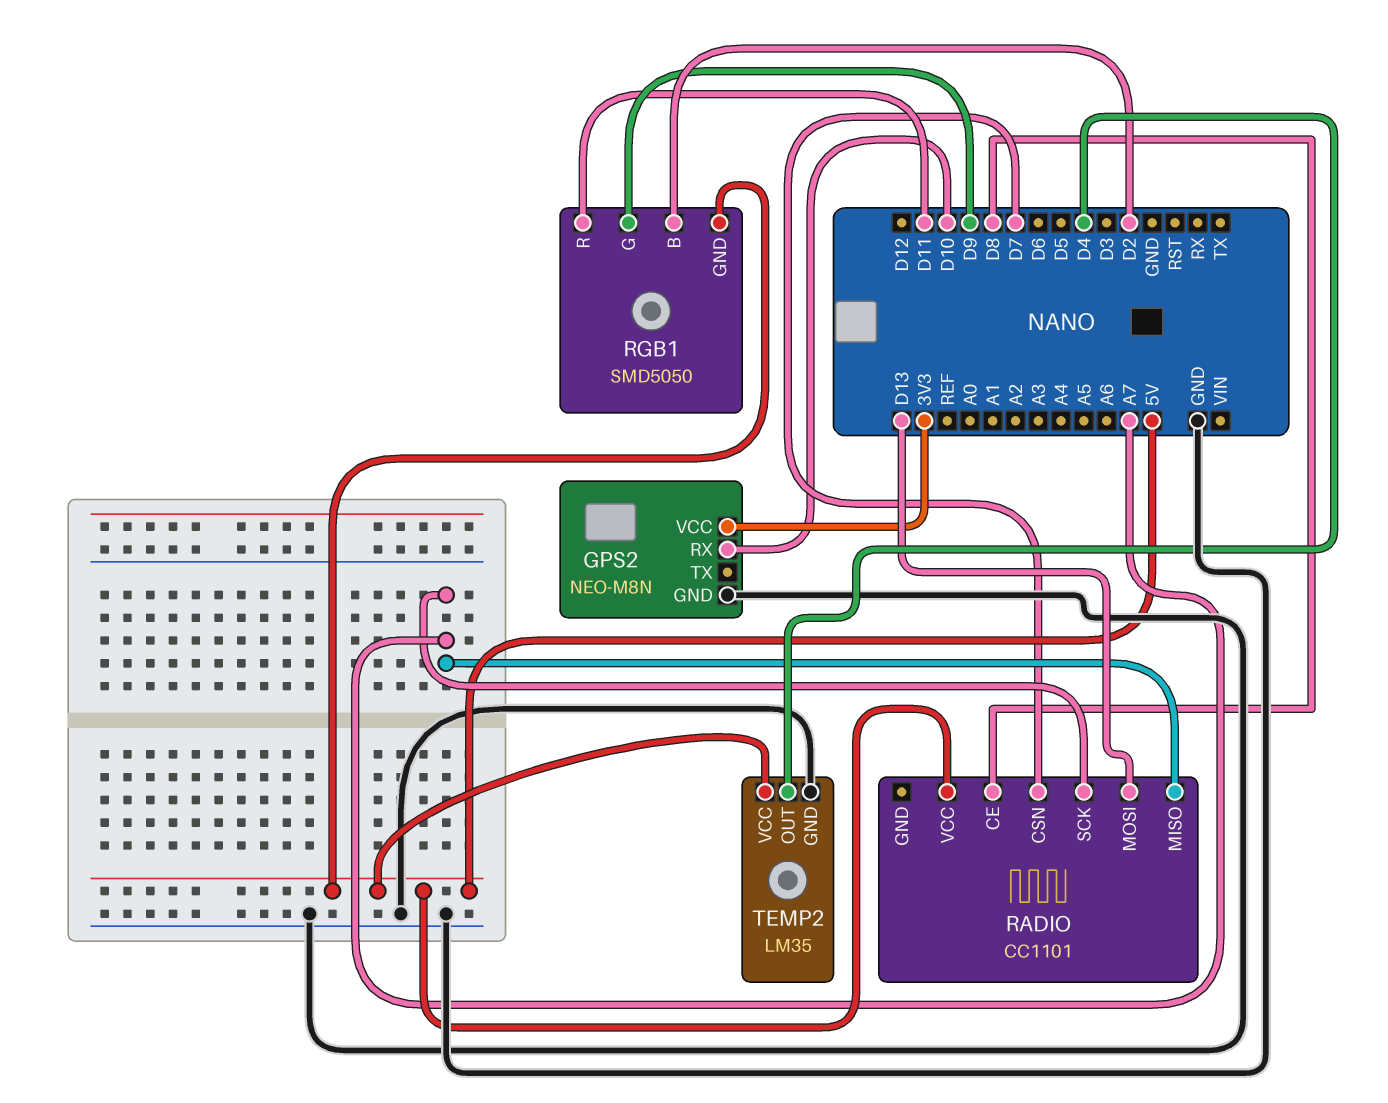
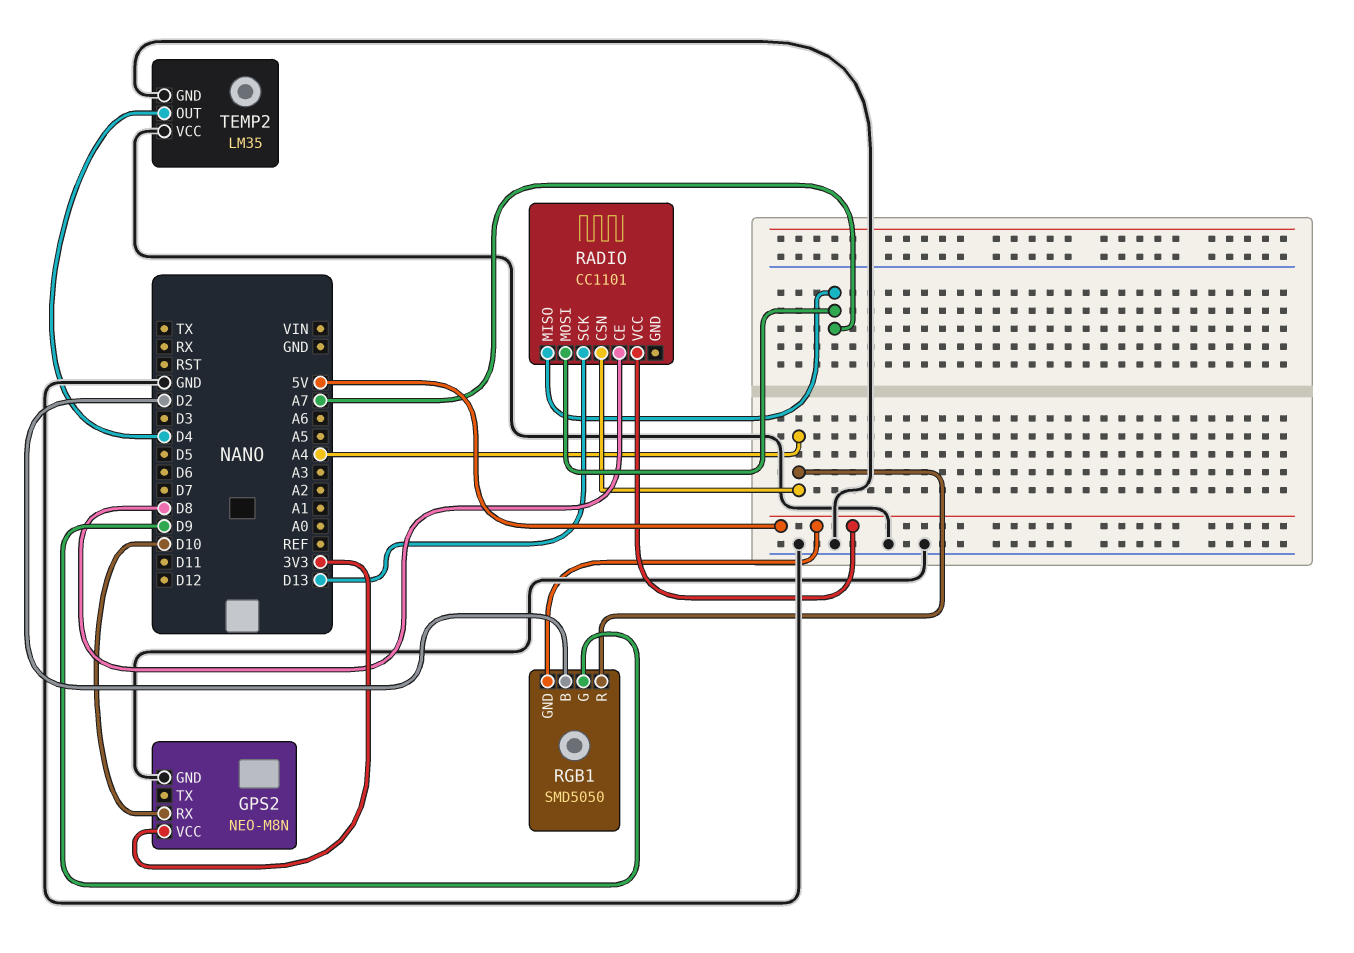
RADIO pin CSN: D7 -> A4
RADIO pin MOSI: D13 -> A7
RADIO pin SCK: A7 -> D13
RGB1 pin R: D11 -> A4
TEMP2 pin VCC: 5V -> GND

